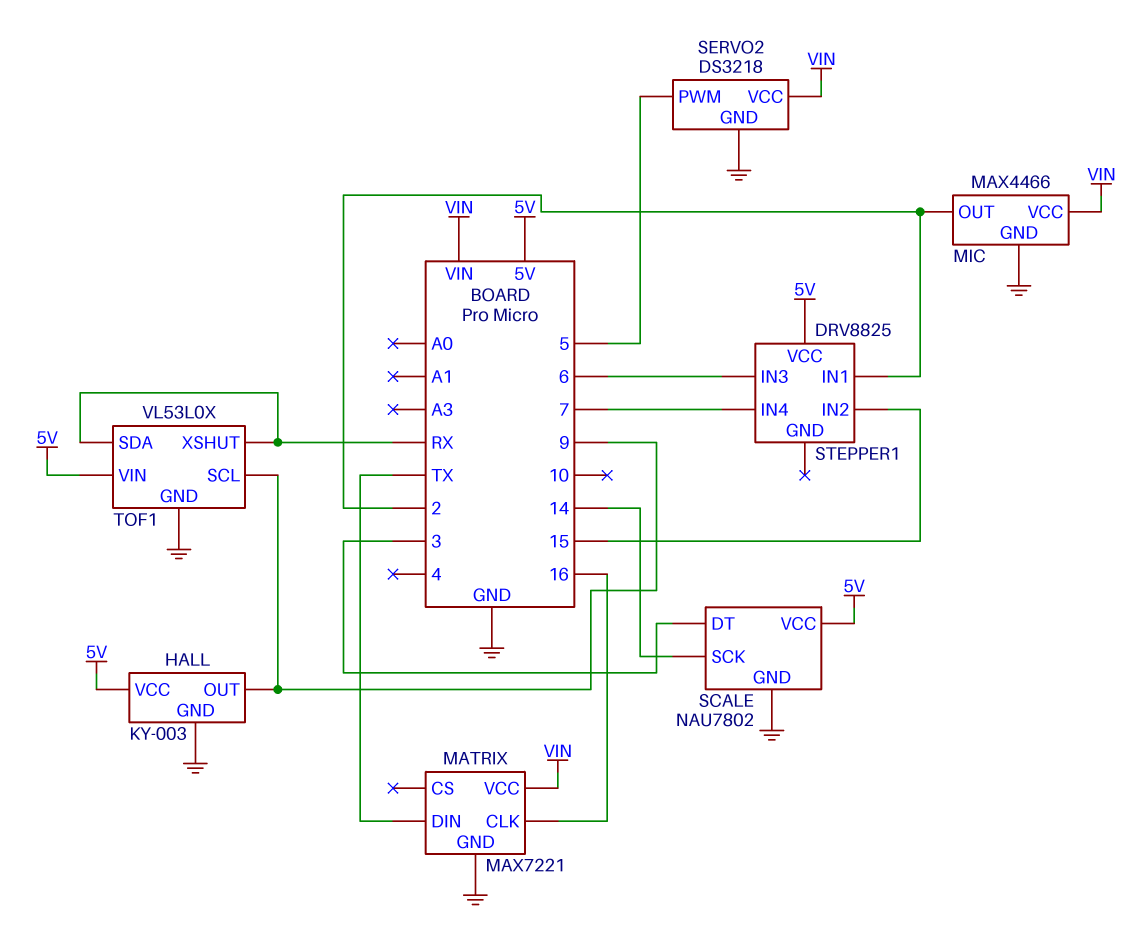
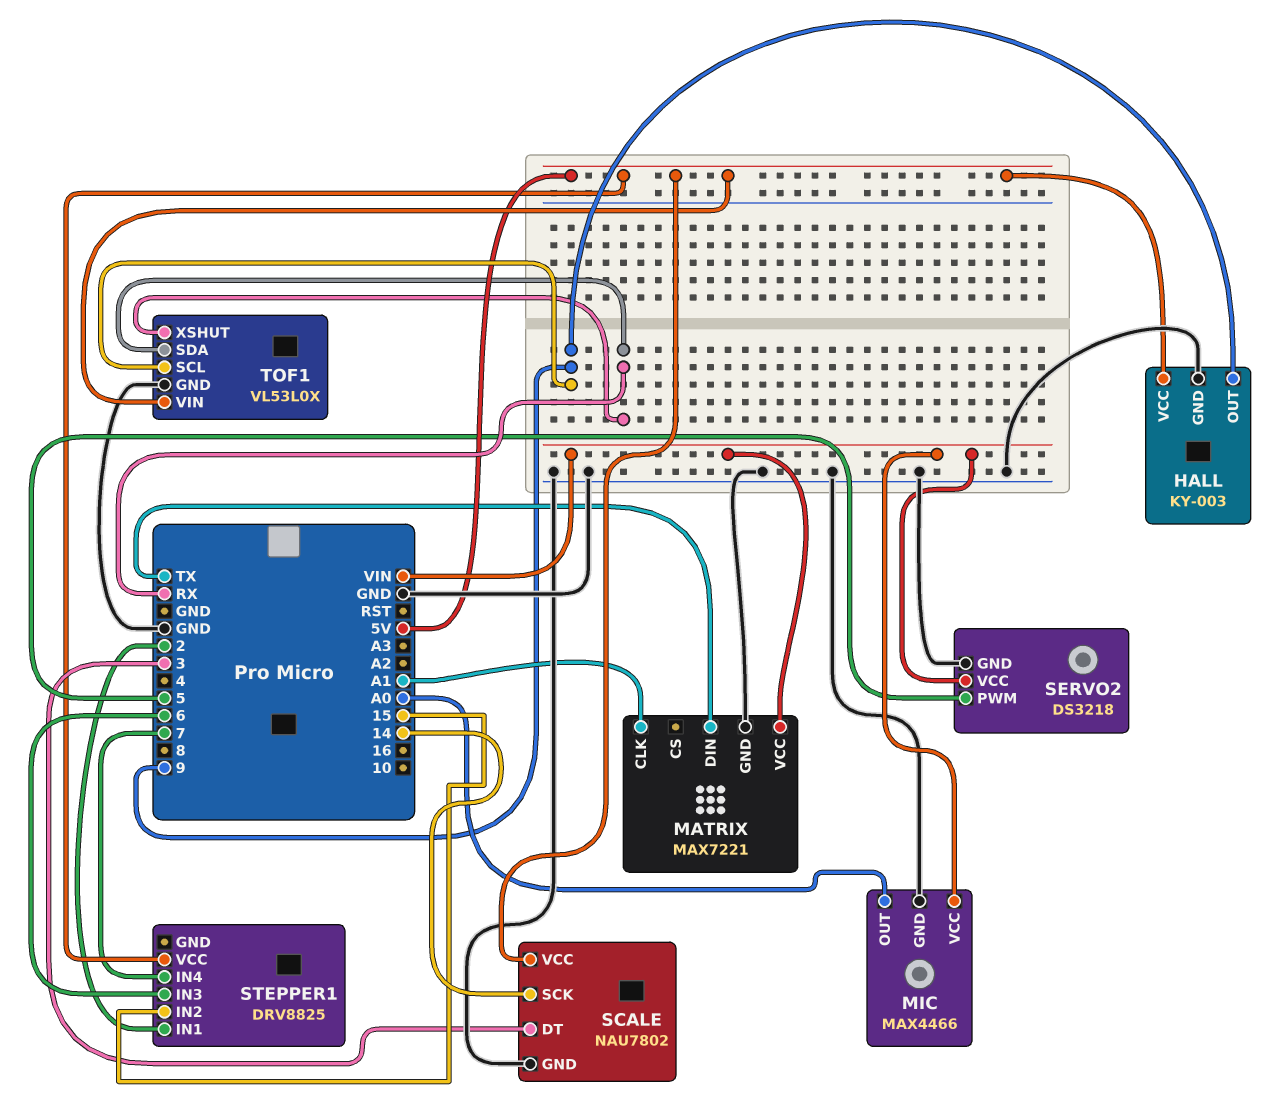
MATRIX pin CLK: 16 -> A1
MIC pin OUT: 2 -> A0

